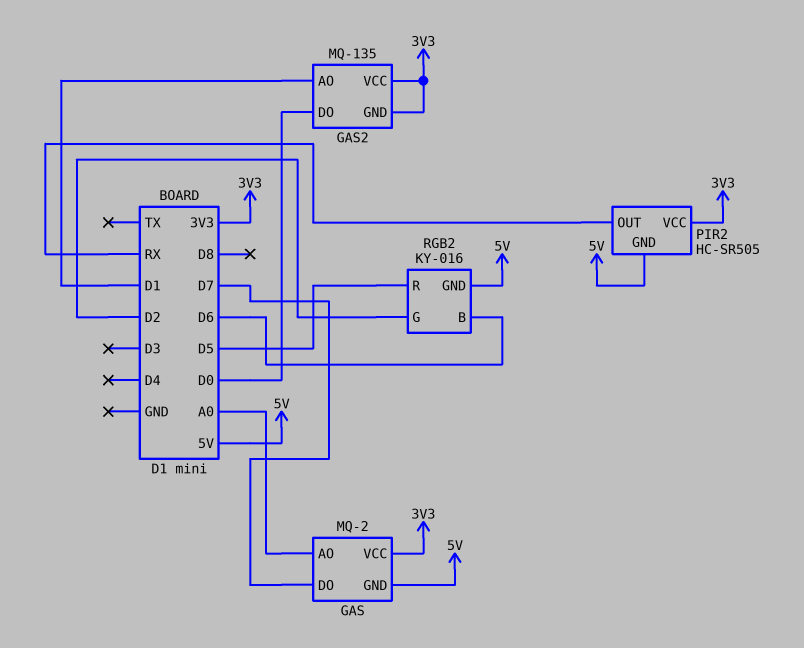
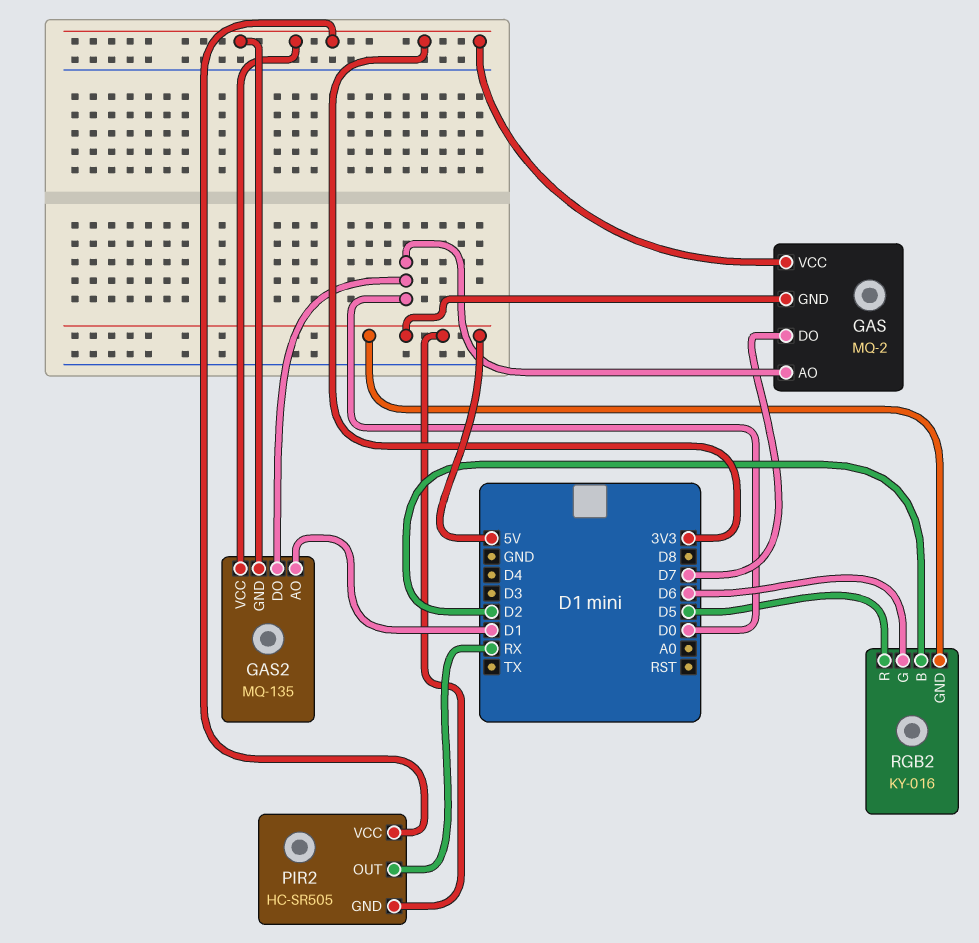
GAS pin AO: A0 -> D0
RGB2 pin B: D6 -> D2
RGB2 pin G: D2 -> D6

